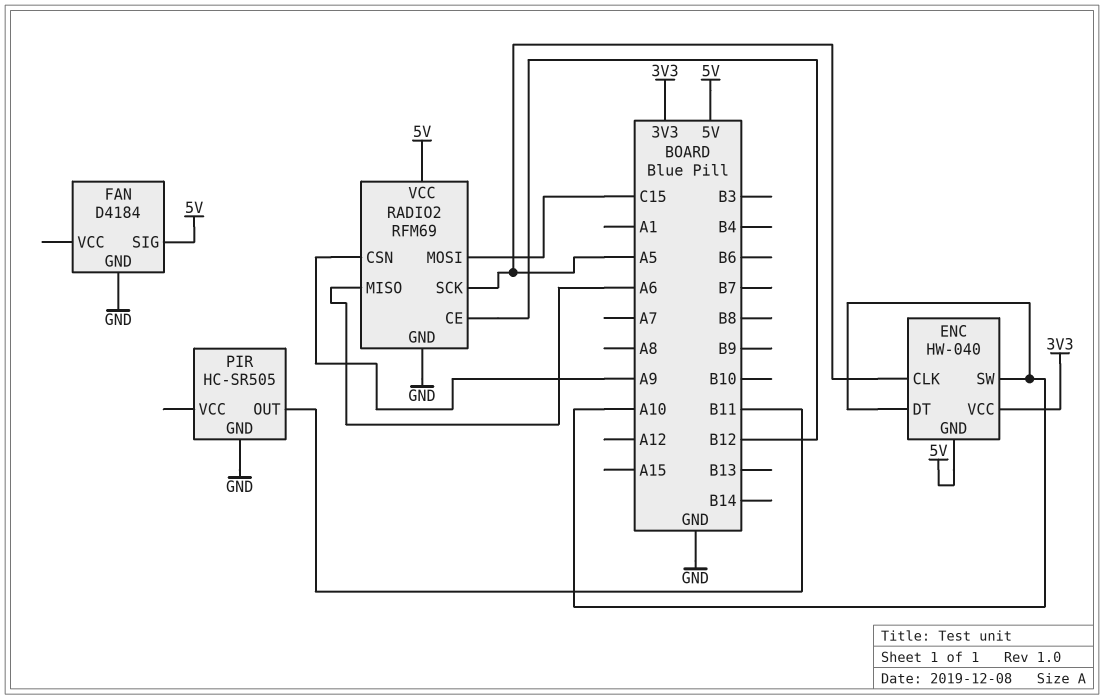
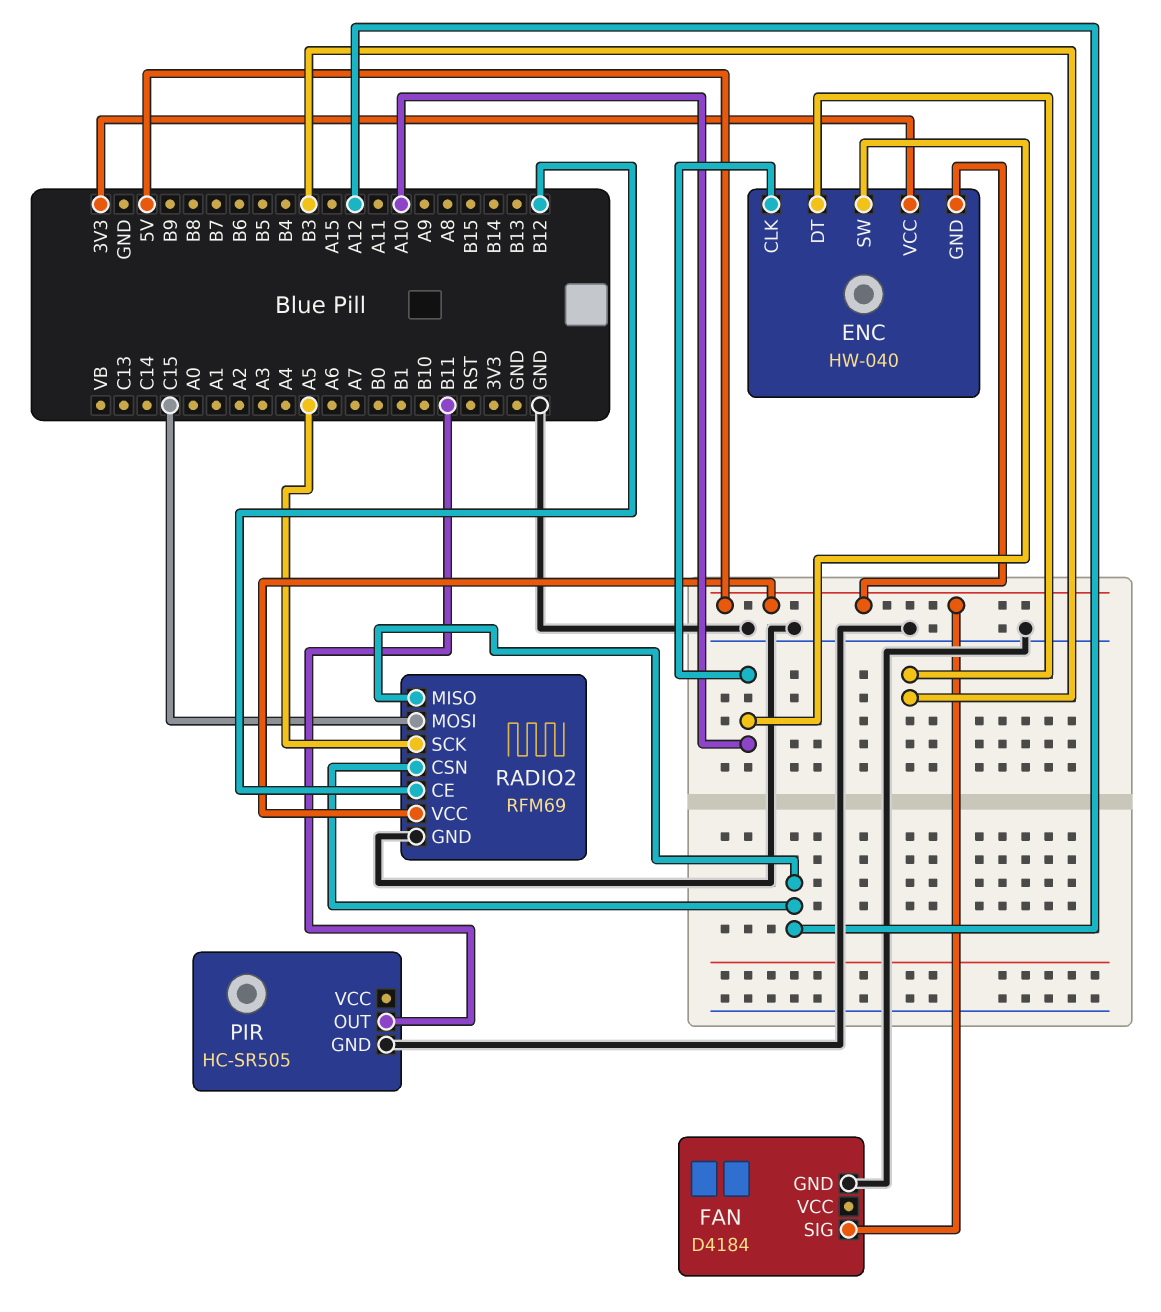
ENC pin CLK: A5 -> A10
ENC pin DT: A10 -> B3
RADIO2 pin CSN: A9 -> A12
RADIO2 pin MISO: A6 -> A12

